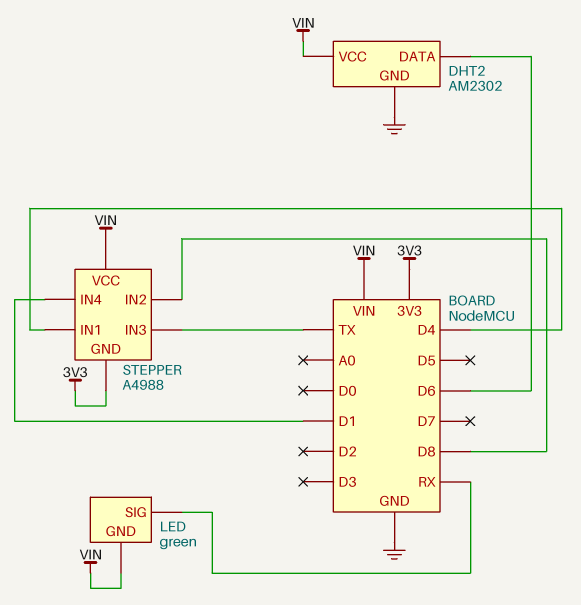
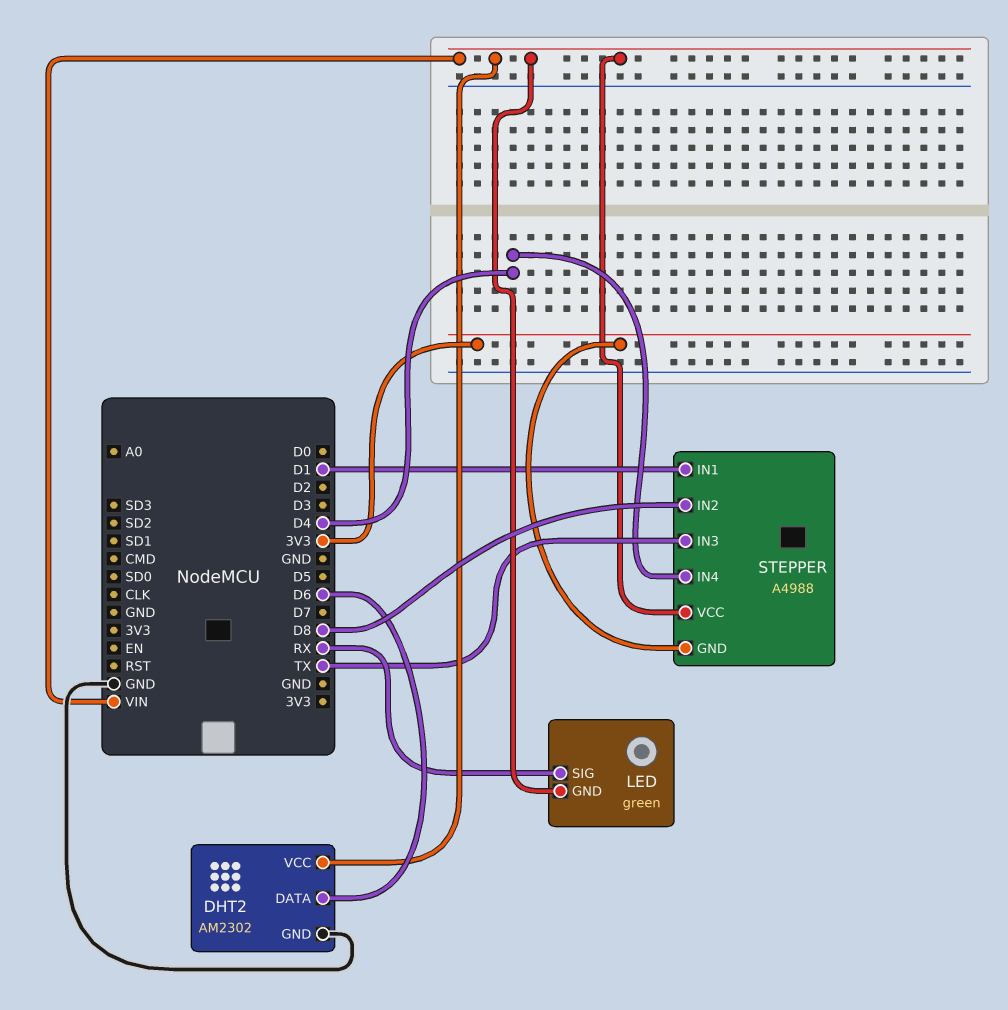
STEPPER pin IN1: D4 -> D1
STEPPER pin IN4: D1 -> D4

